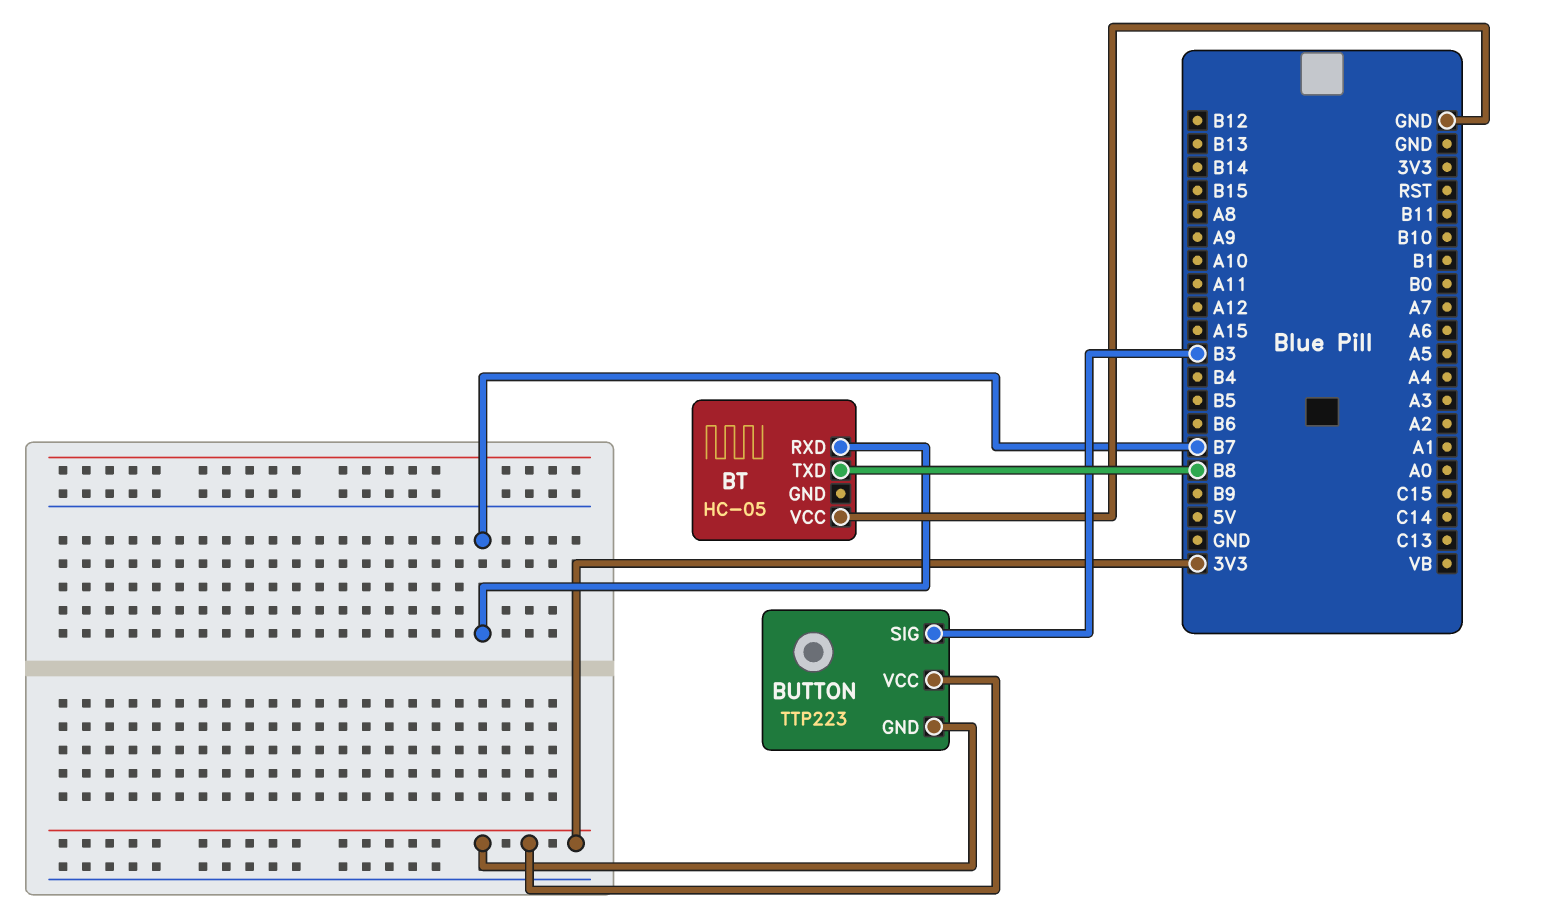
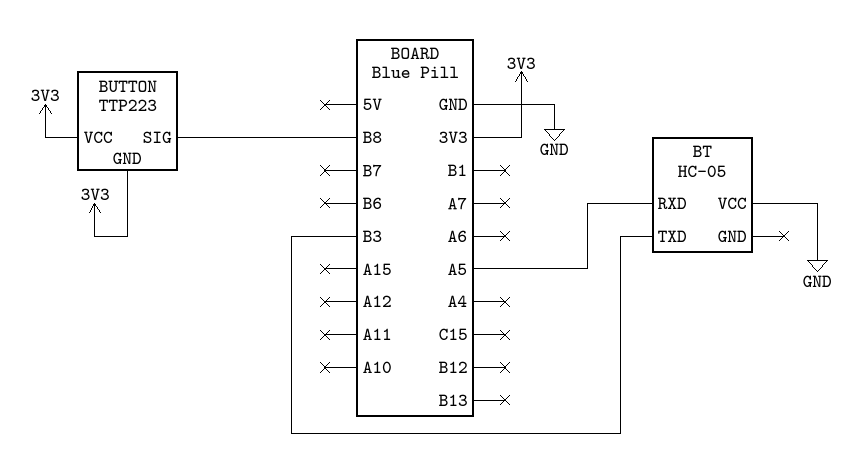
BT pin RXD: B7 -> A5
BT pin TXD: B8 -> B3
BUTTON pin SIG: B3 -> B8

